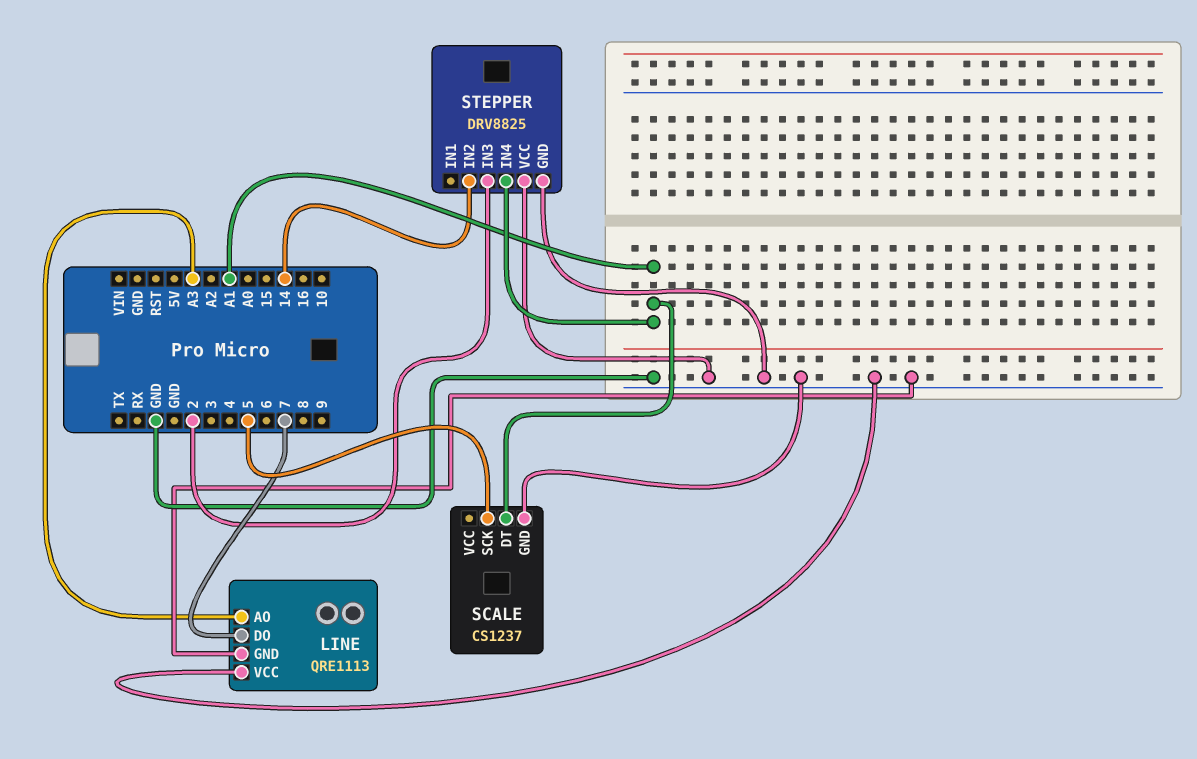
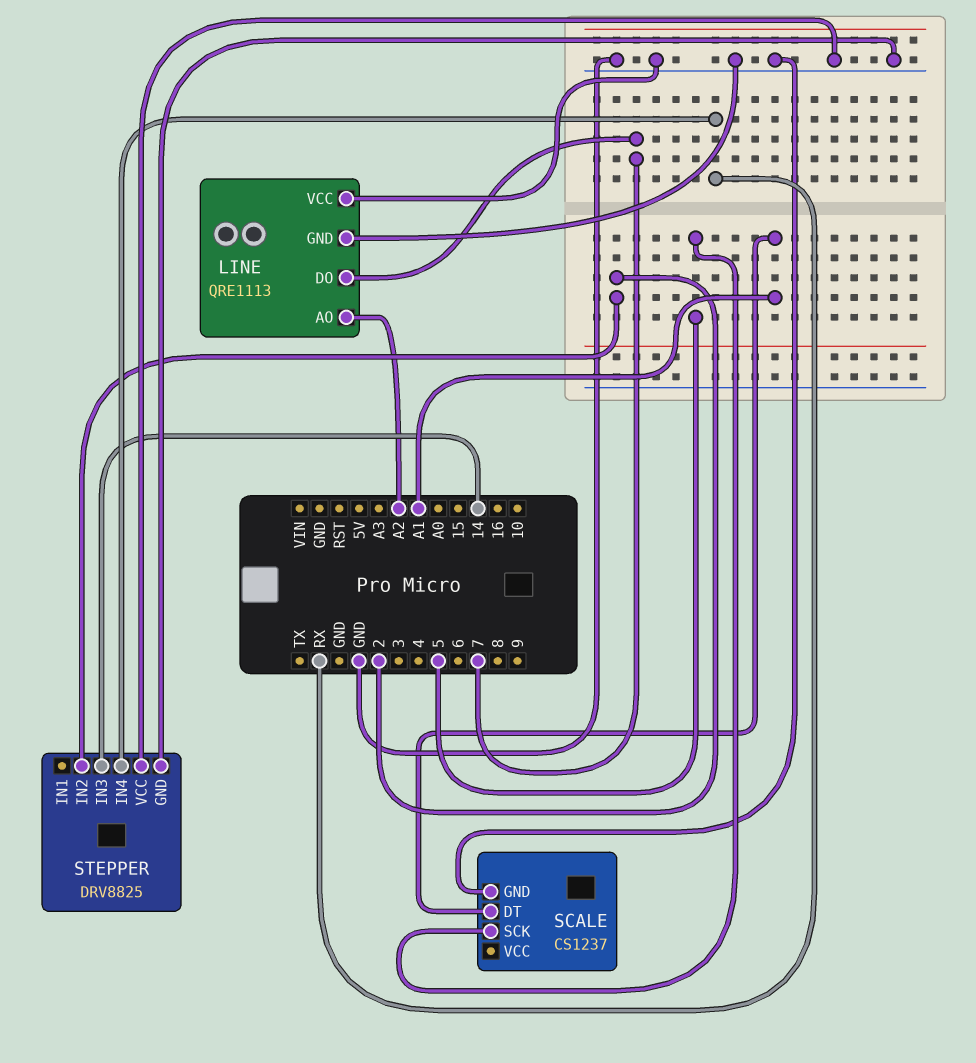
LINE pin AO: A3 -> A2
STEPPER pin IN2: 14 -> 2
STEPPER pin IN3: 2 -> 14
STEPPER pin IN4: A1 -> RX

